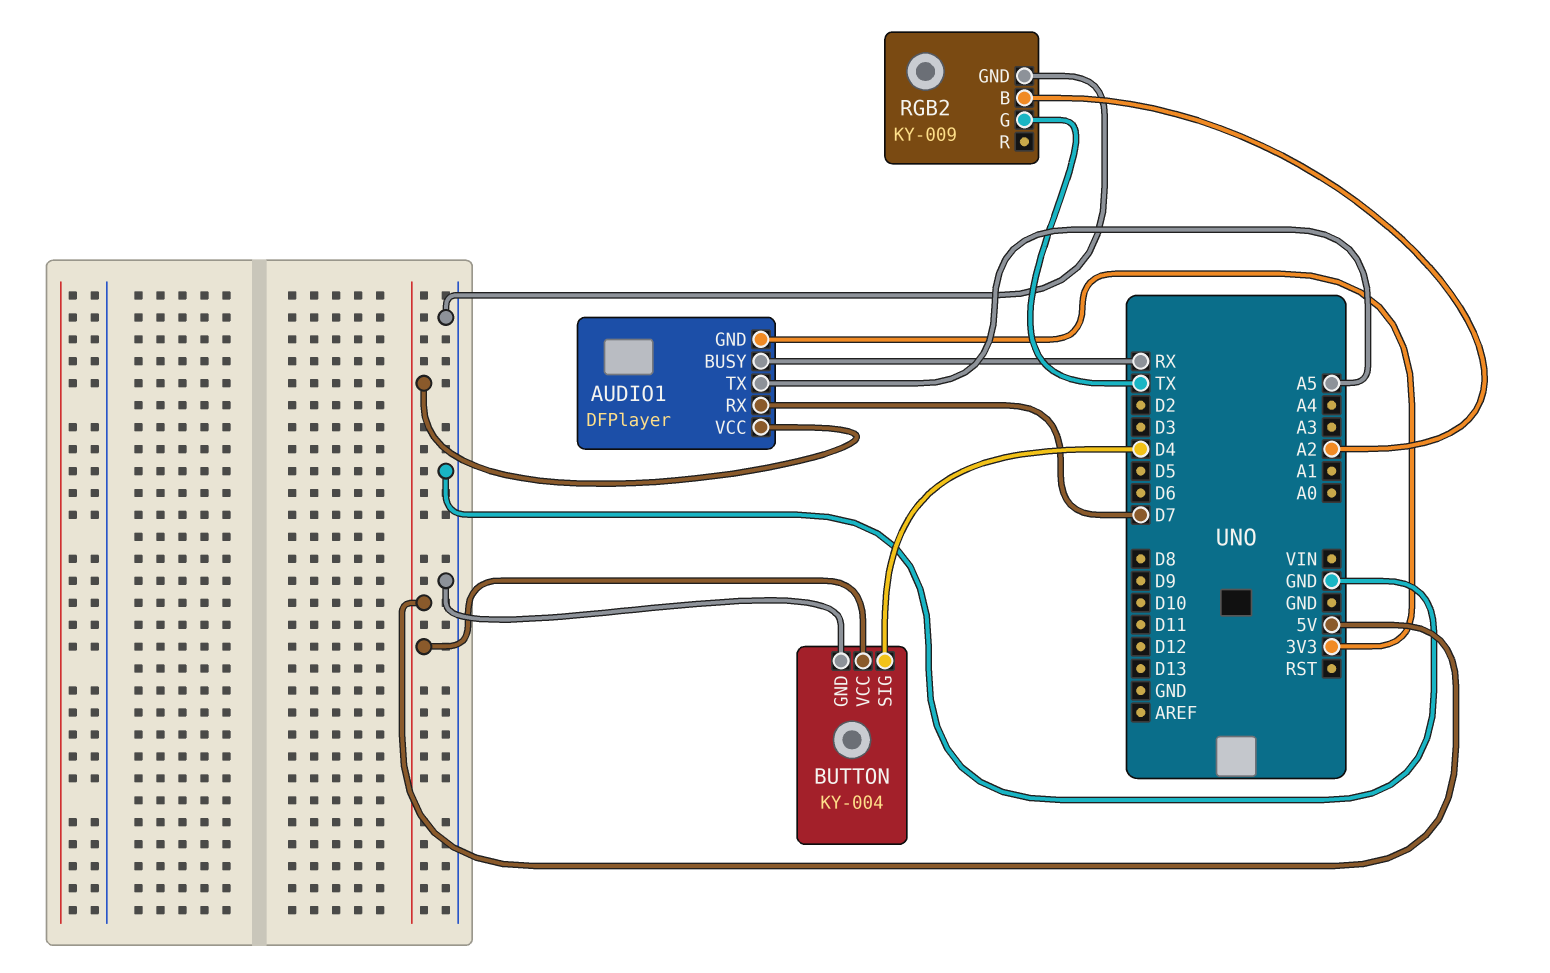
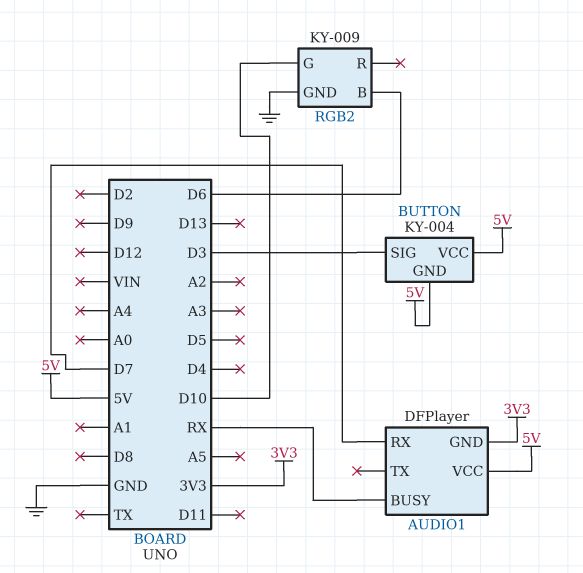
AUDIO1 pin TX: A5 -> none
BUTTON pin GND: GND -> 5V
BUTTON pin SIG: D4 -> D3
RGB2 pin B: A2 -> D6
RGB2 pin G: TX -> D10

